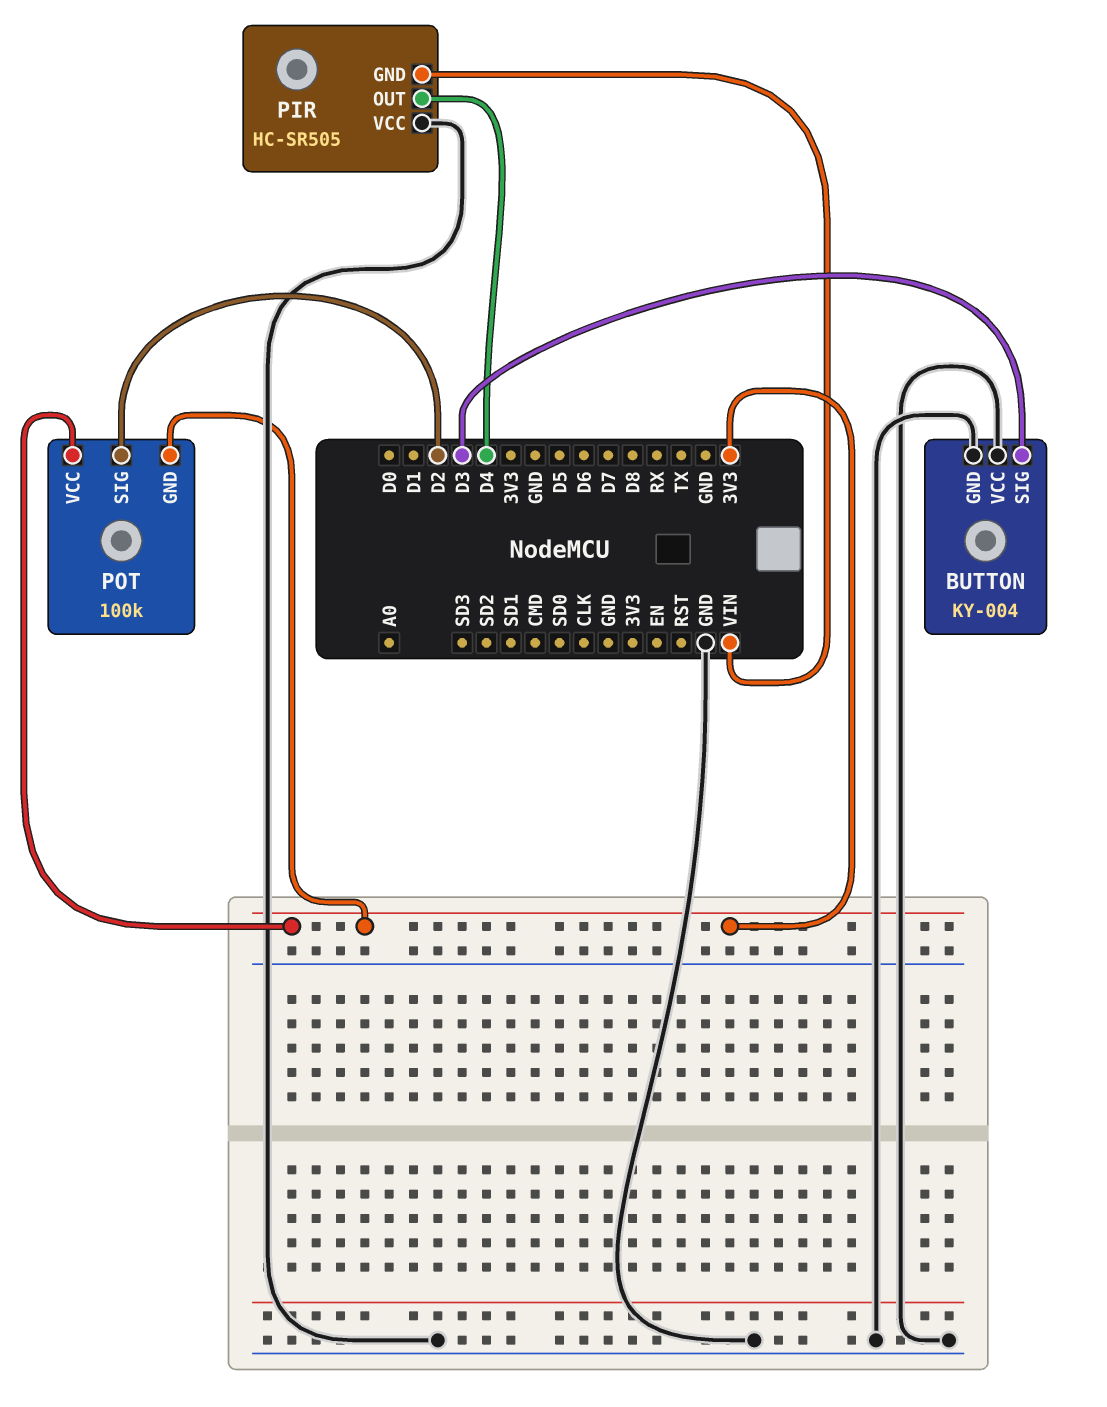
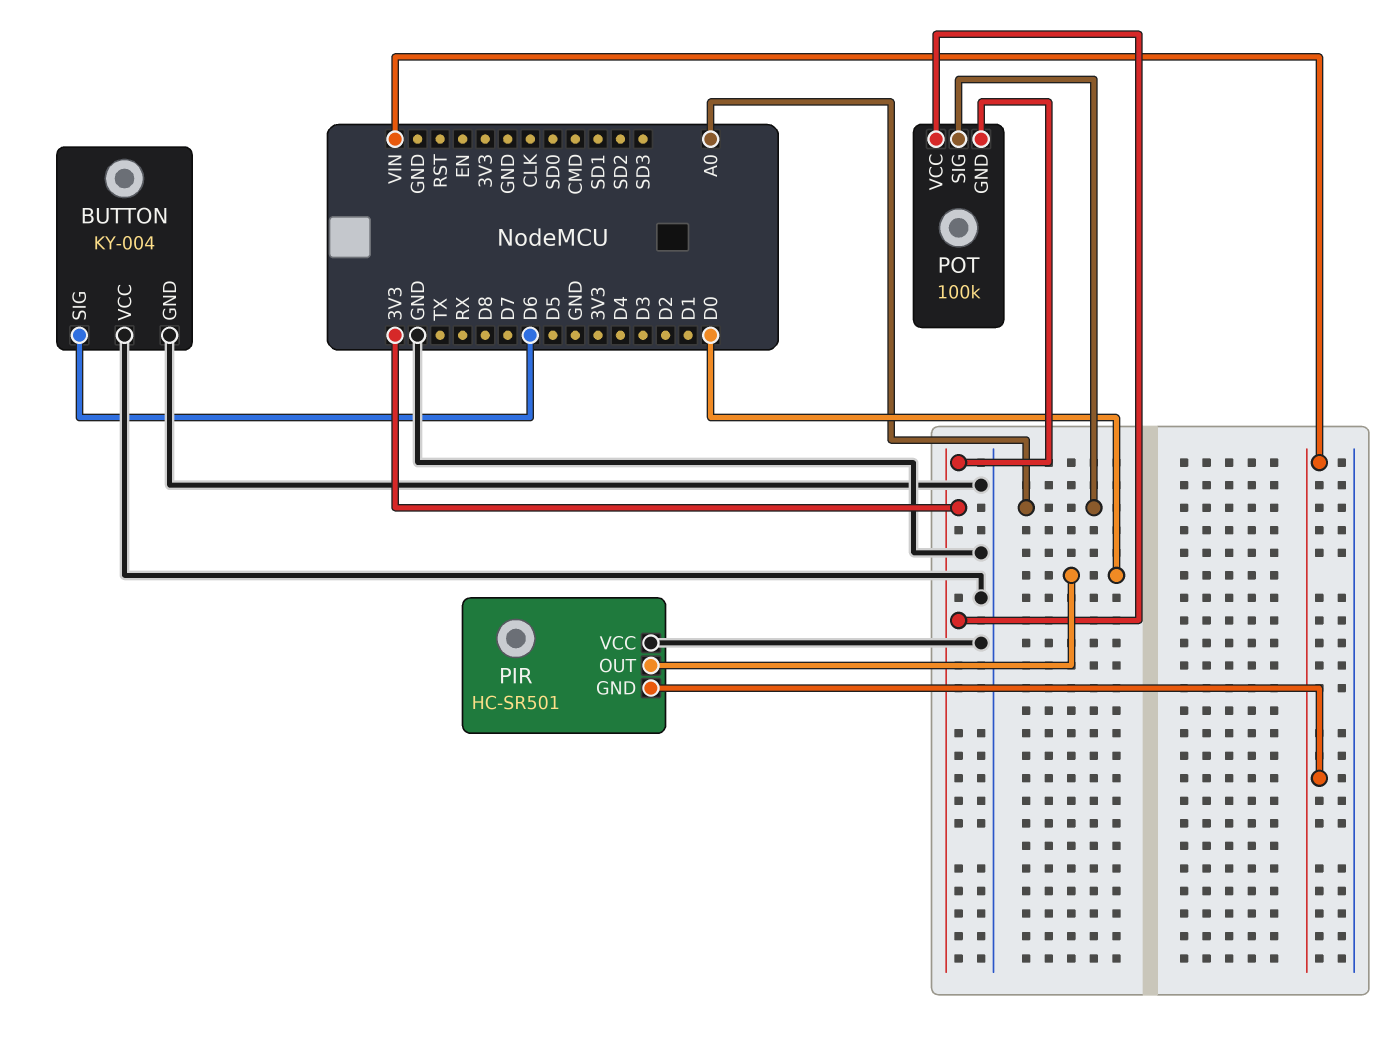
BUTTON pin SIG: D3 -> D6
PIR: HC-SR505 -> HC-SR501
PIR pin OUT: D4 -> D0
POT pin SIG: D2 -> A0

